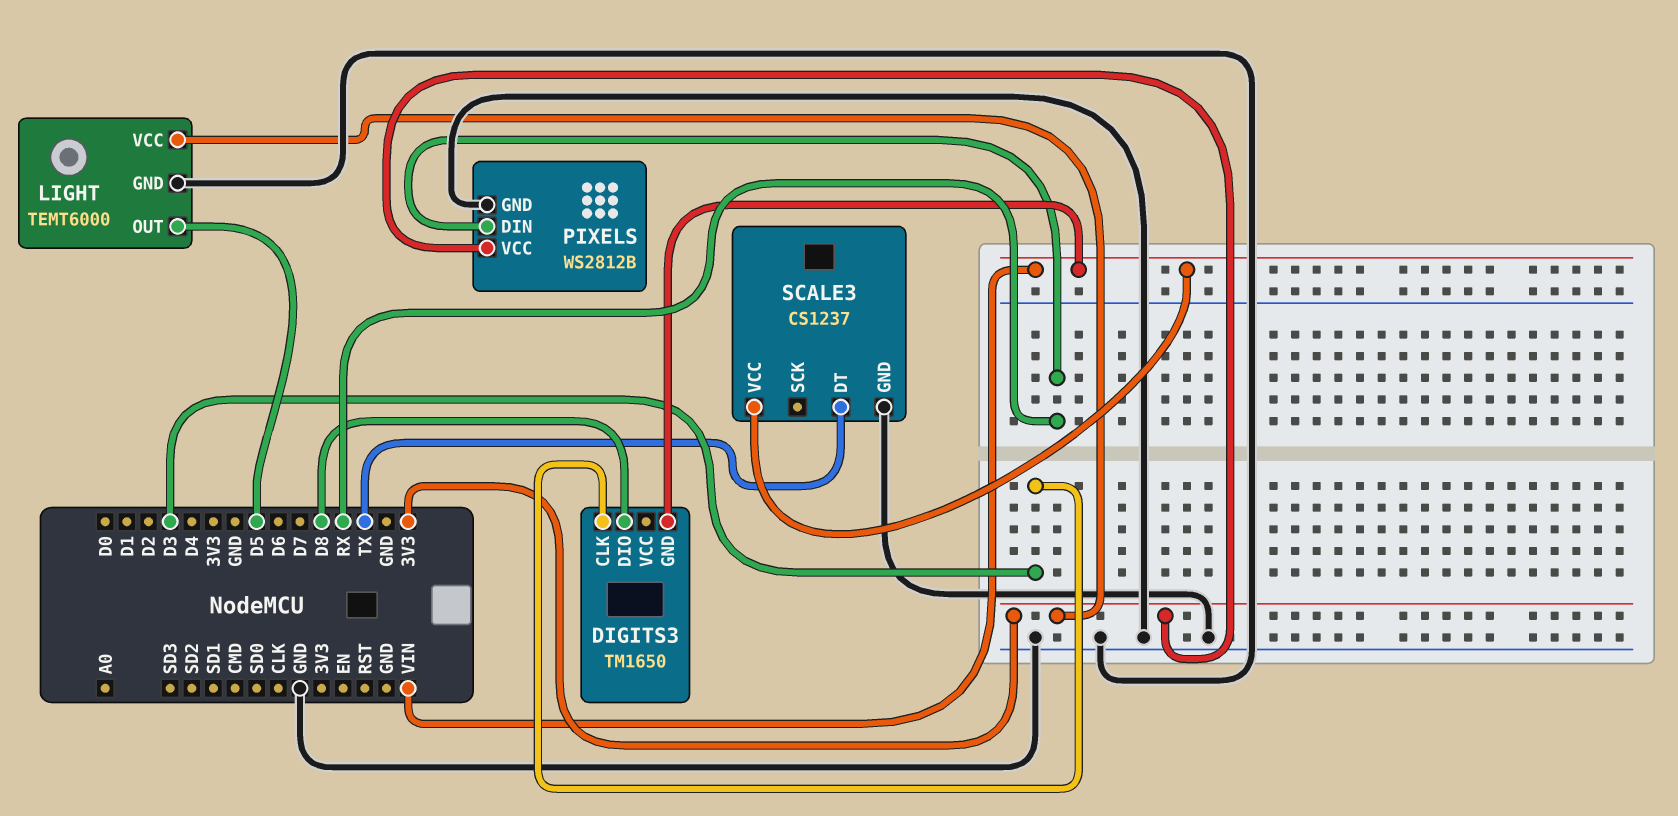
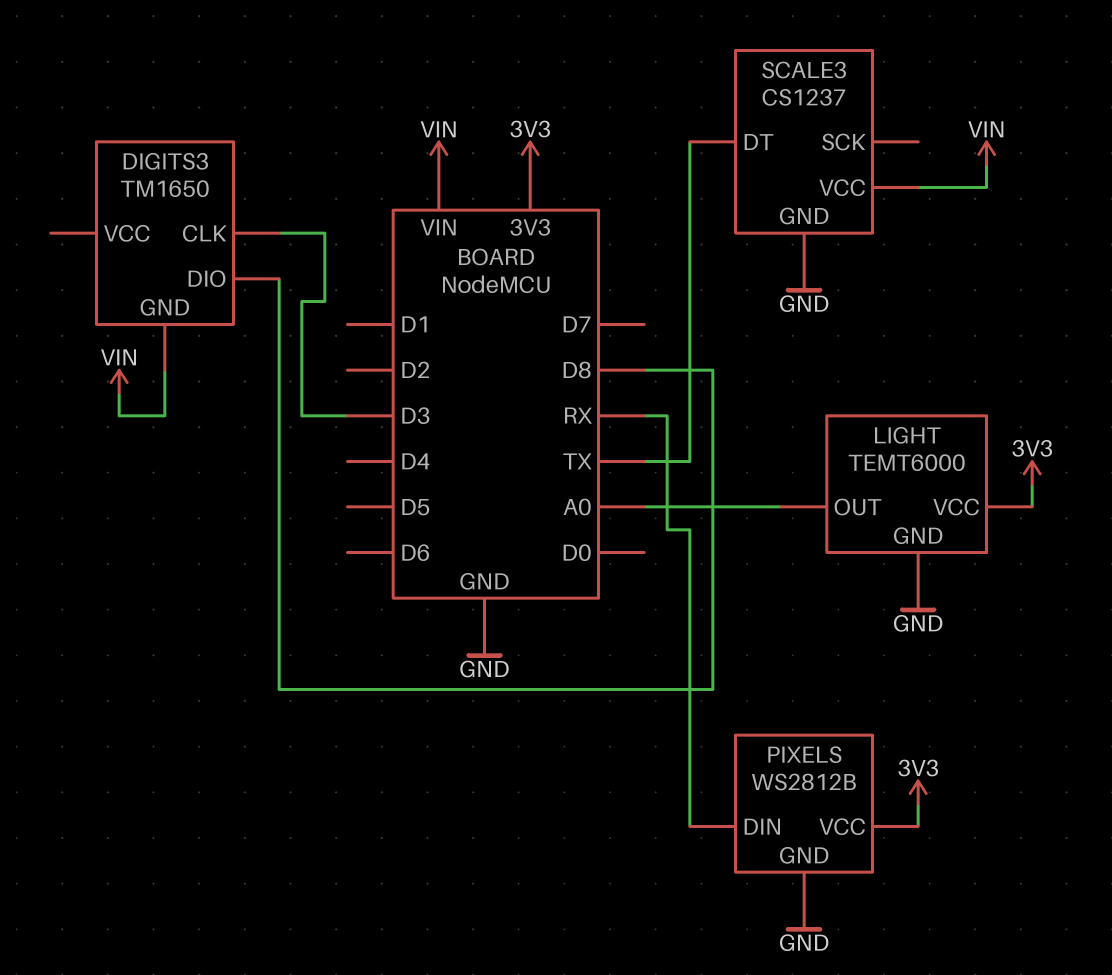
LIGHT pin OUT: D5 -> A0

